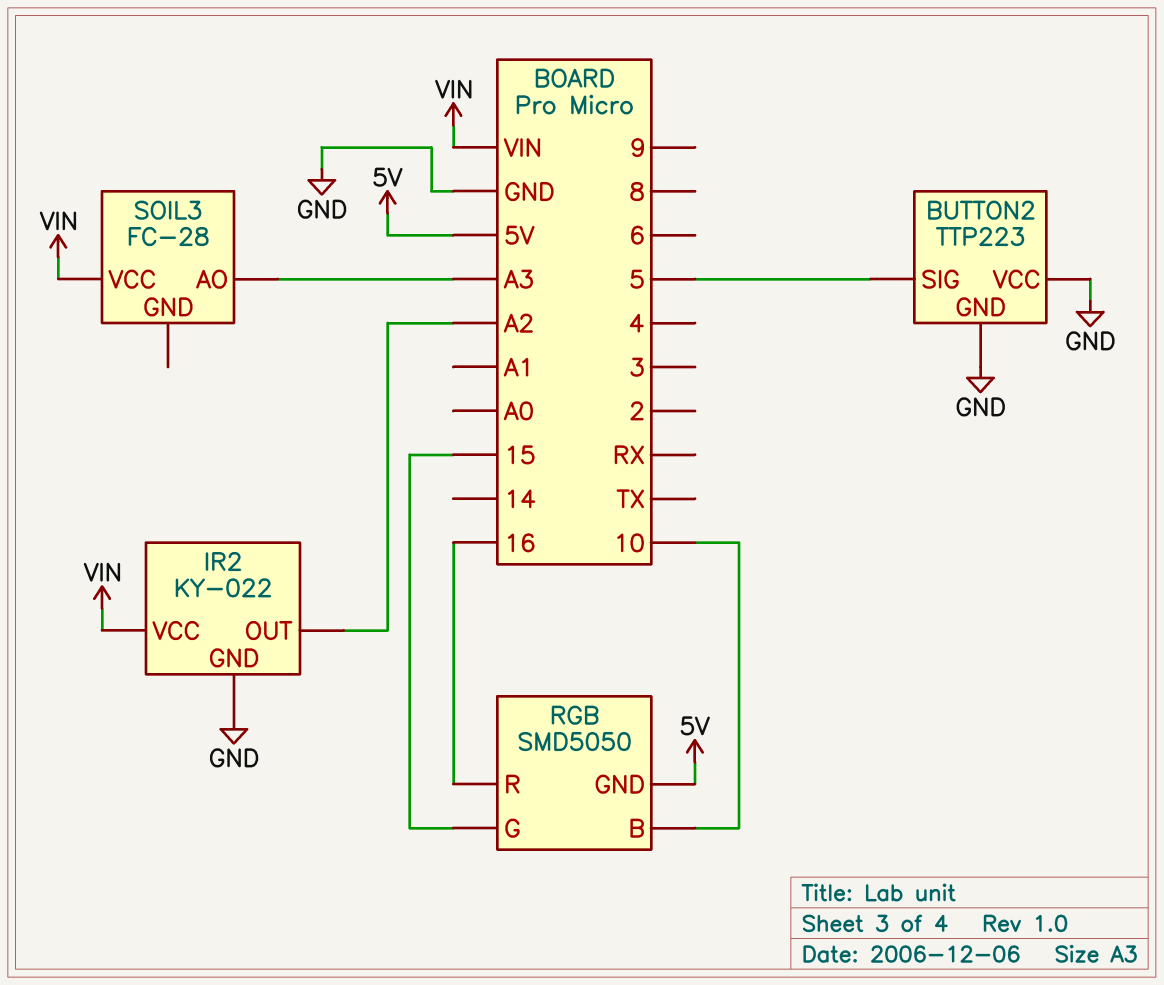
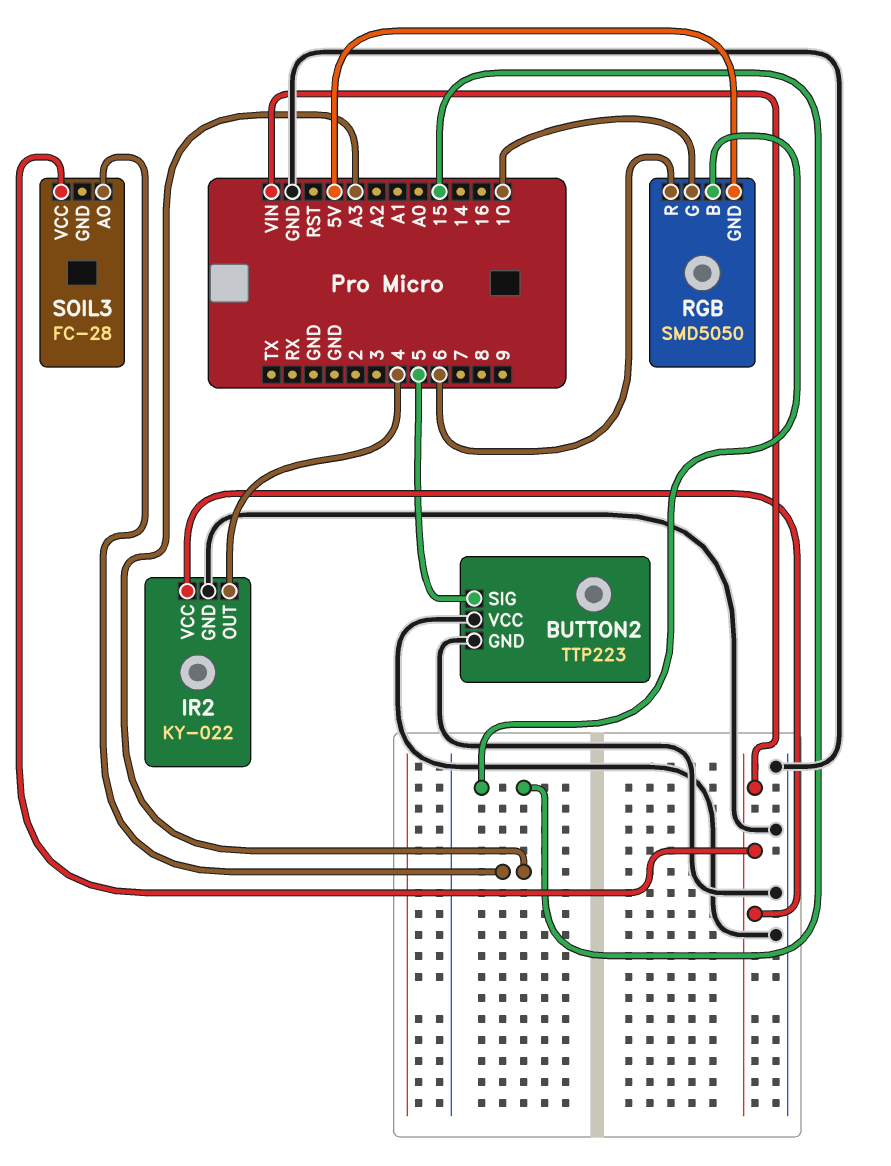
IR2 pin OUT: A2 -> 4
RGB pin B: 10 -> 15
RGB pin G: 15 -> 10
RGB pin R: 16 -> 6

